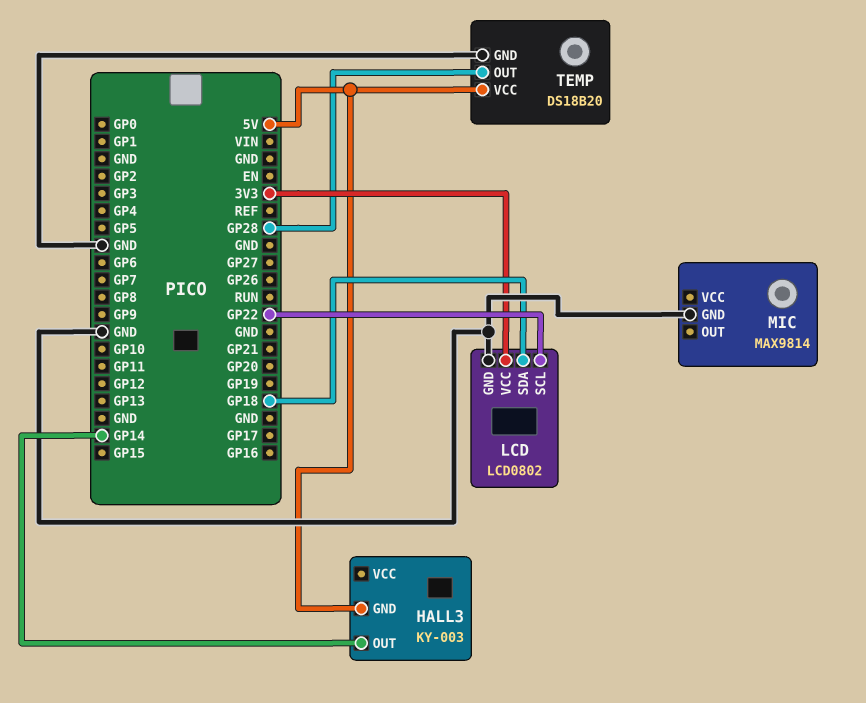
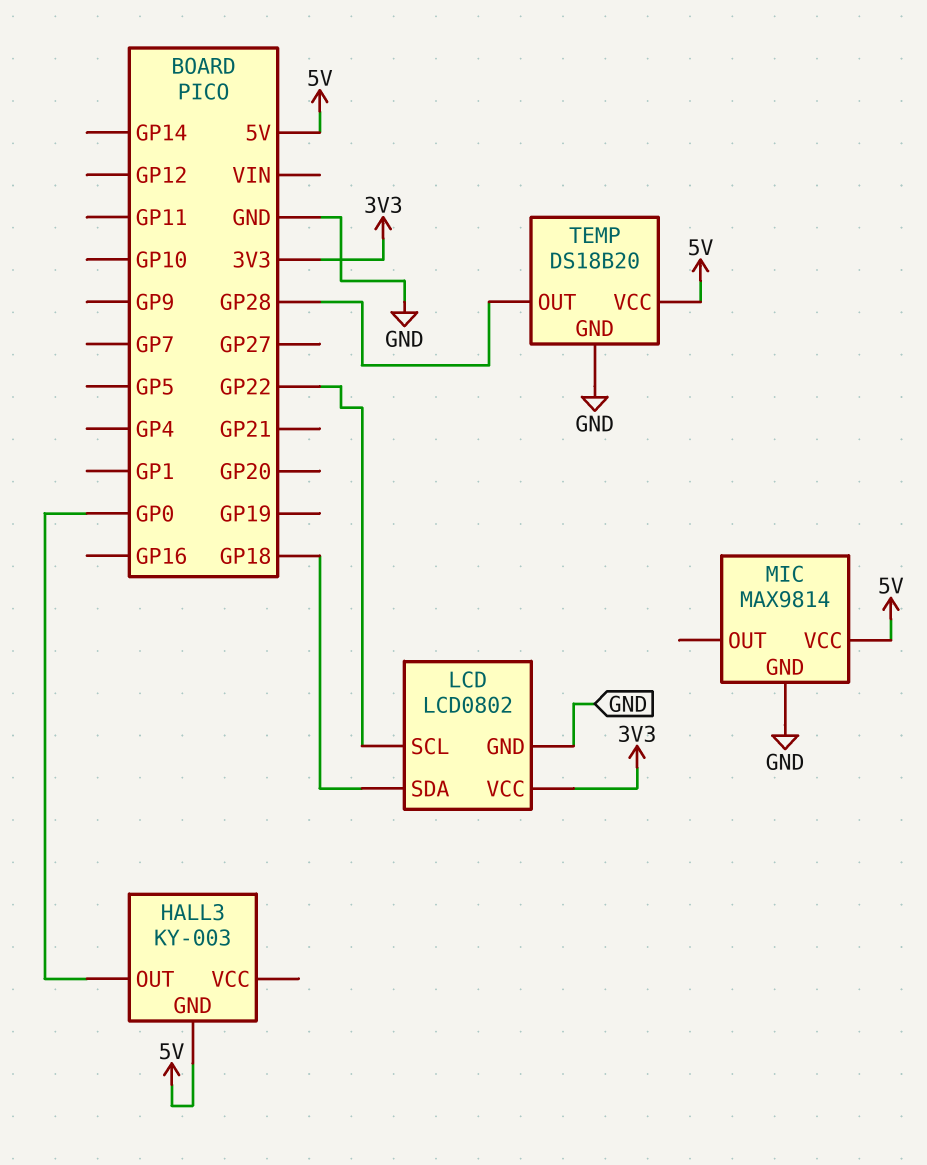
HALL3 pin OUT: GP14 -> GP0
MIC pin VCC: none -> 5V

